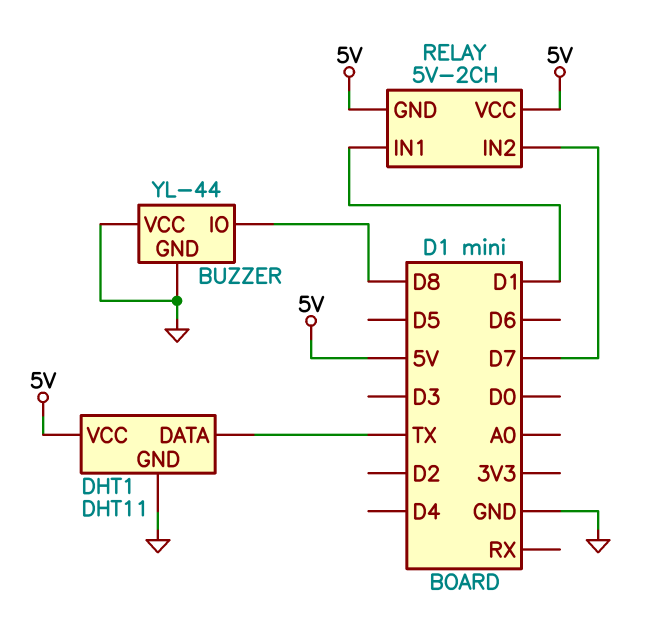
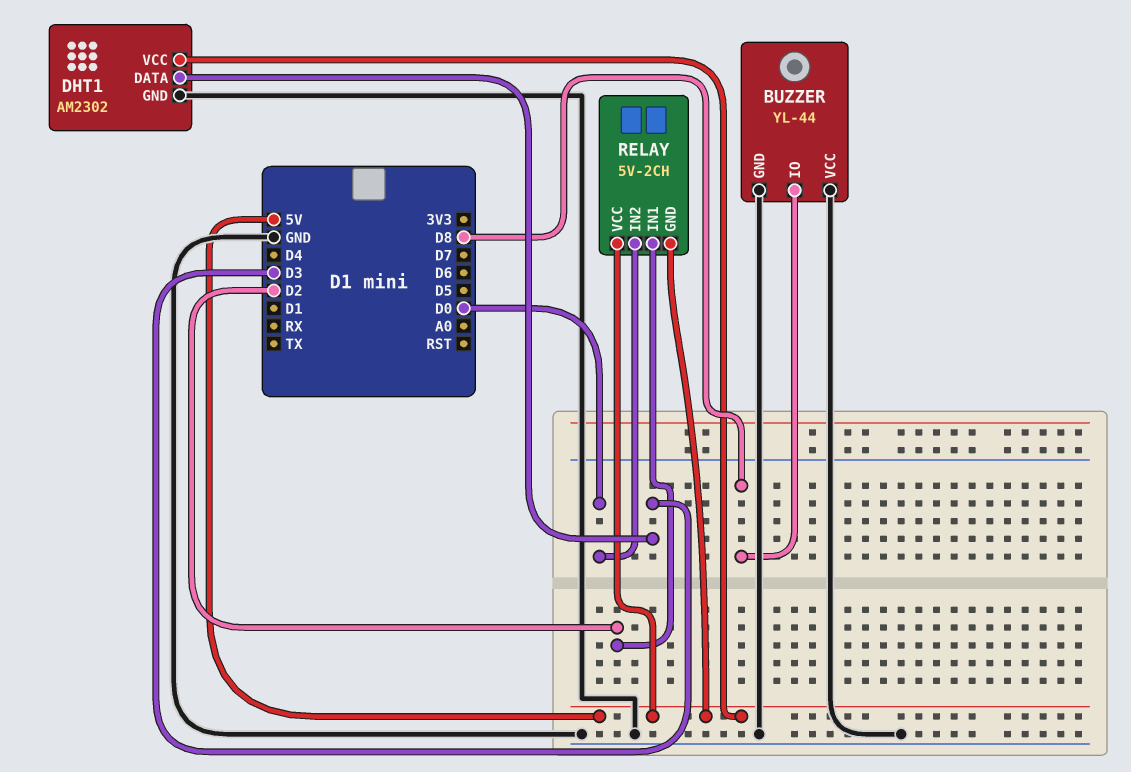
DHT1: DHT11 -> AM2302
DHT1 pin DATA: TX -> D3
RELAY pin IN1: D1 -> D2
RELAY pin IN2: D7 -> D0

